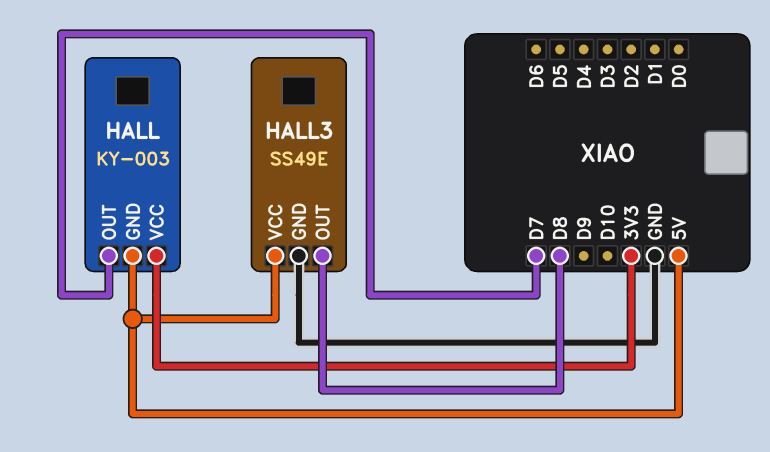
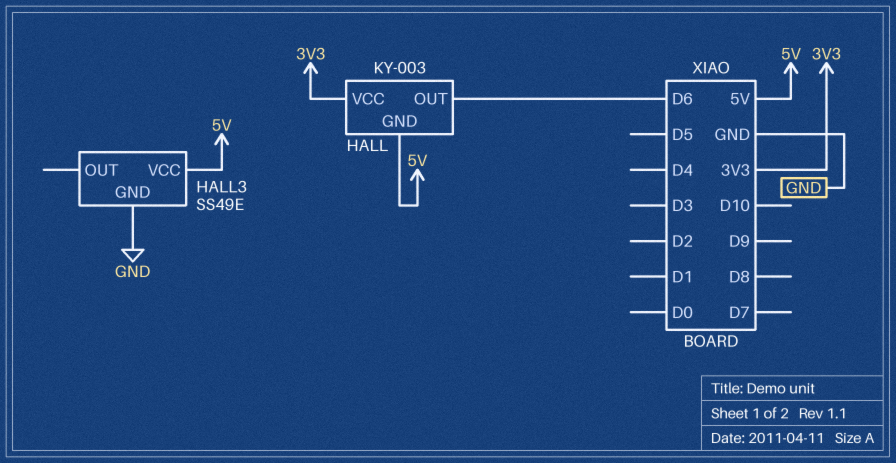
HALL pin OUT: D7 -> D6
HALL3 pin OUT: D8 -> none

